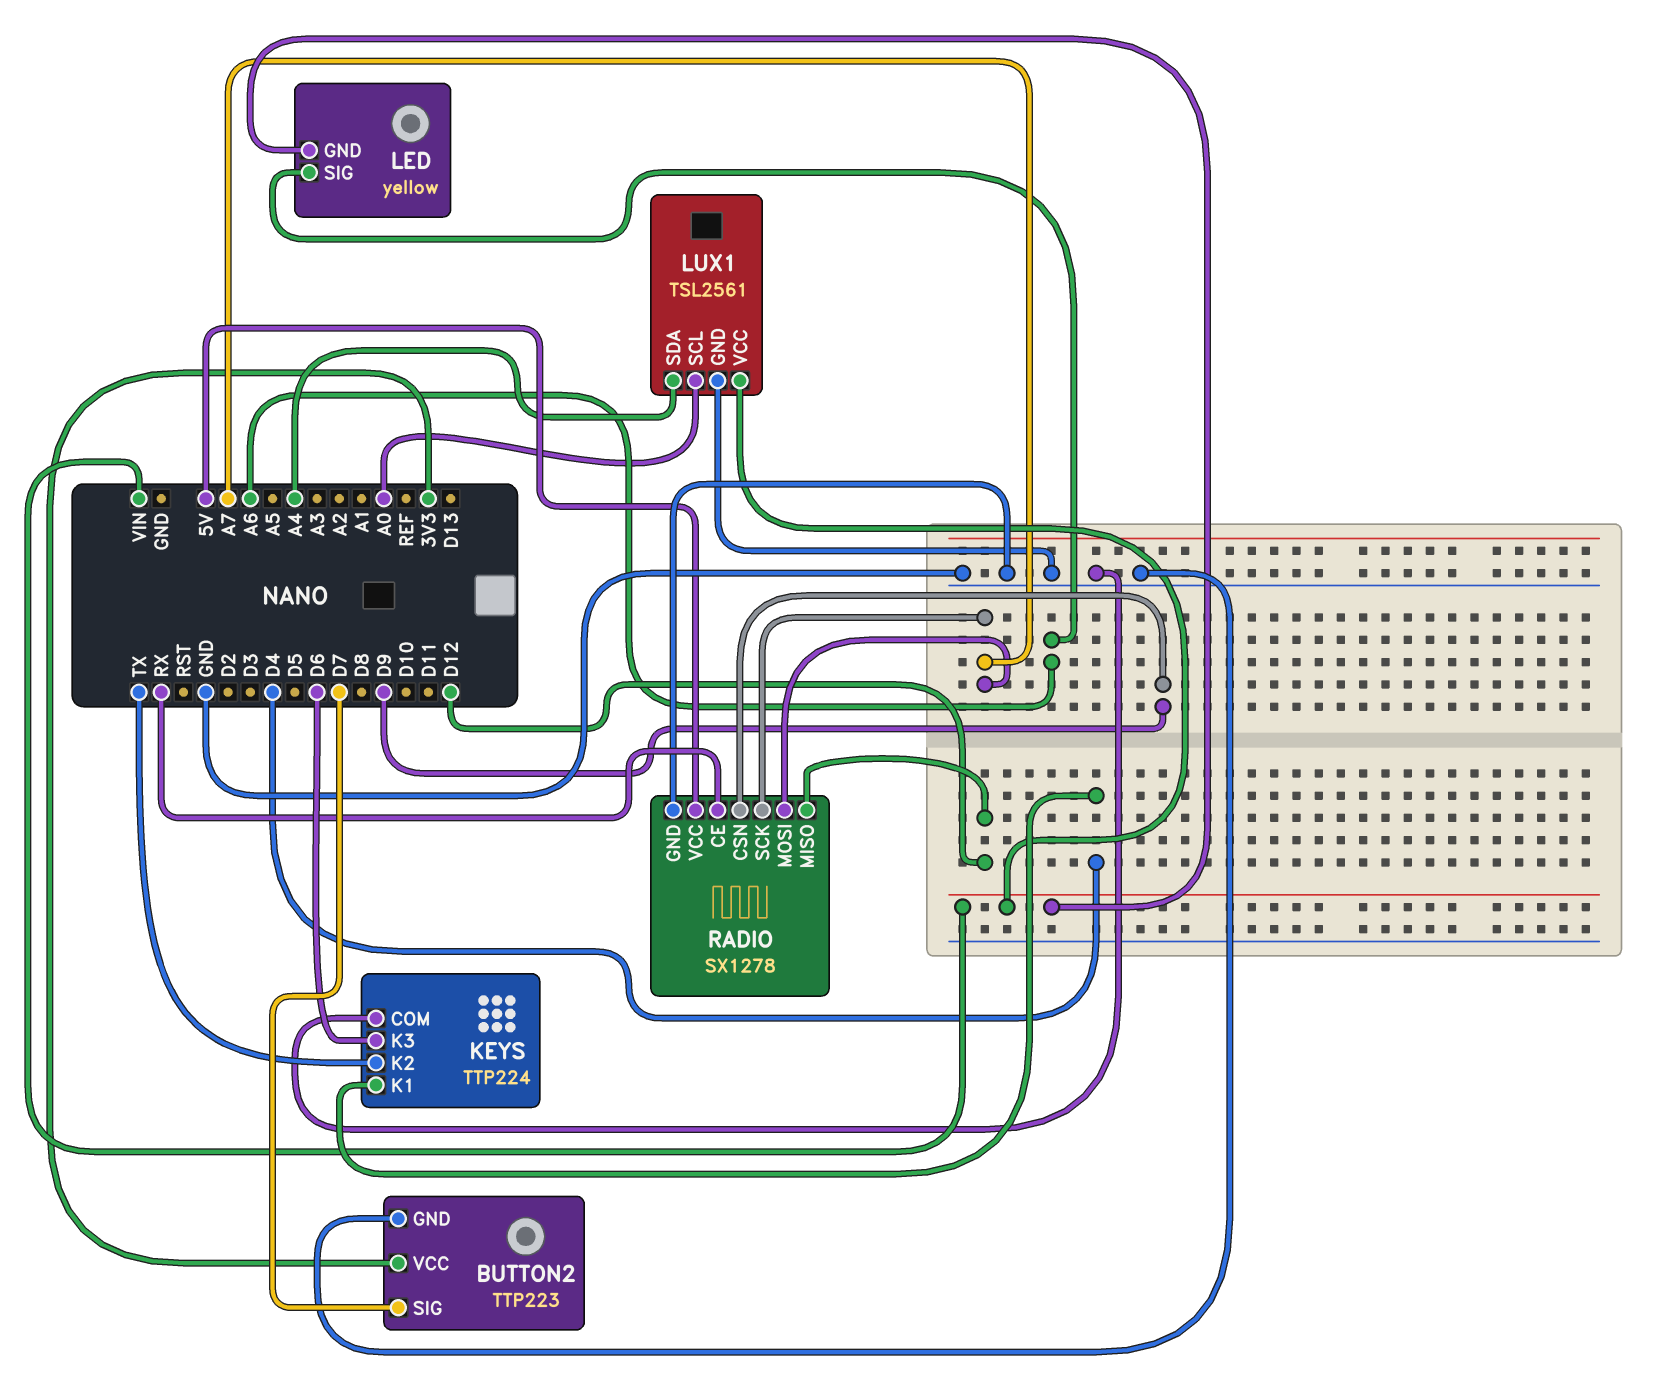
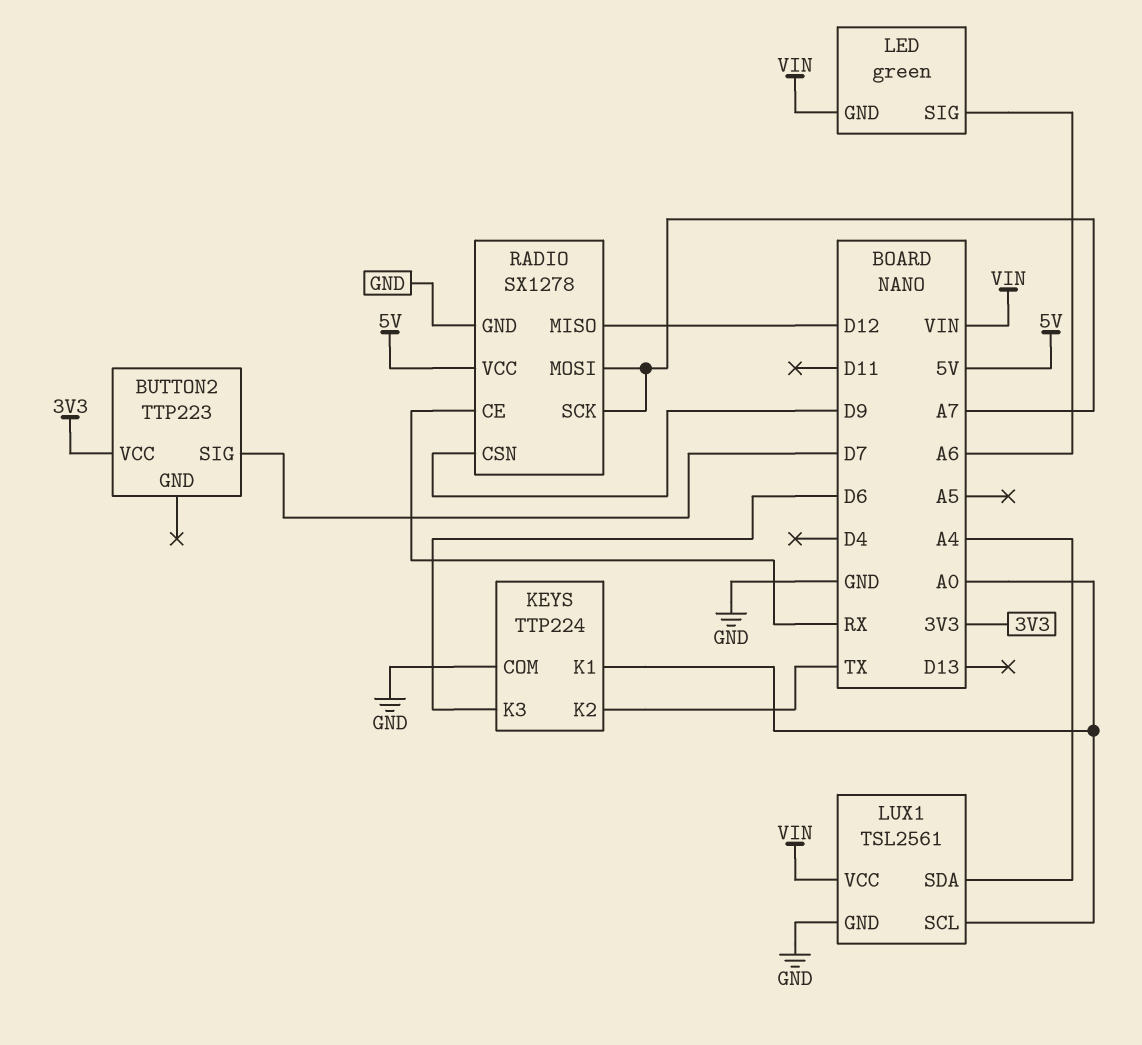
BUTTON2 pin GND: GND -> none
KEYS pin K1: D4 -> A0
LED: yellow -> green

